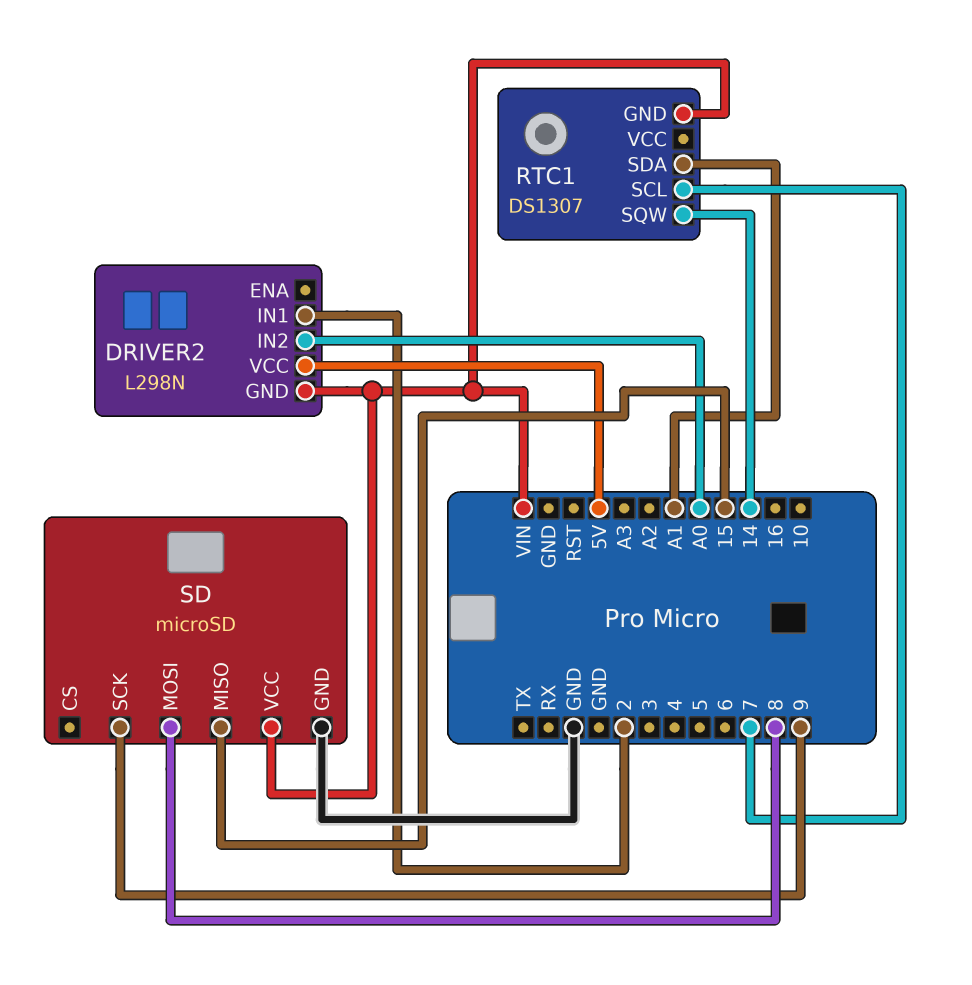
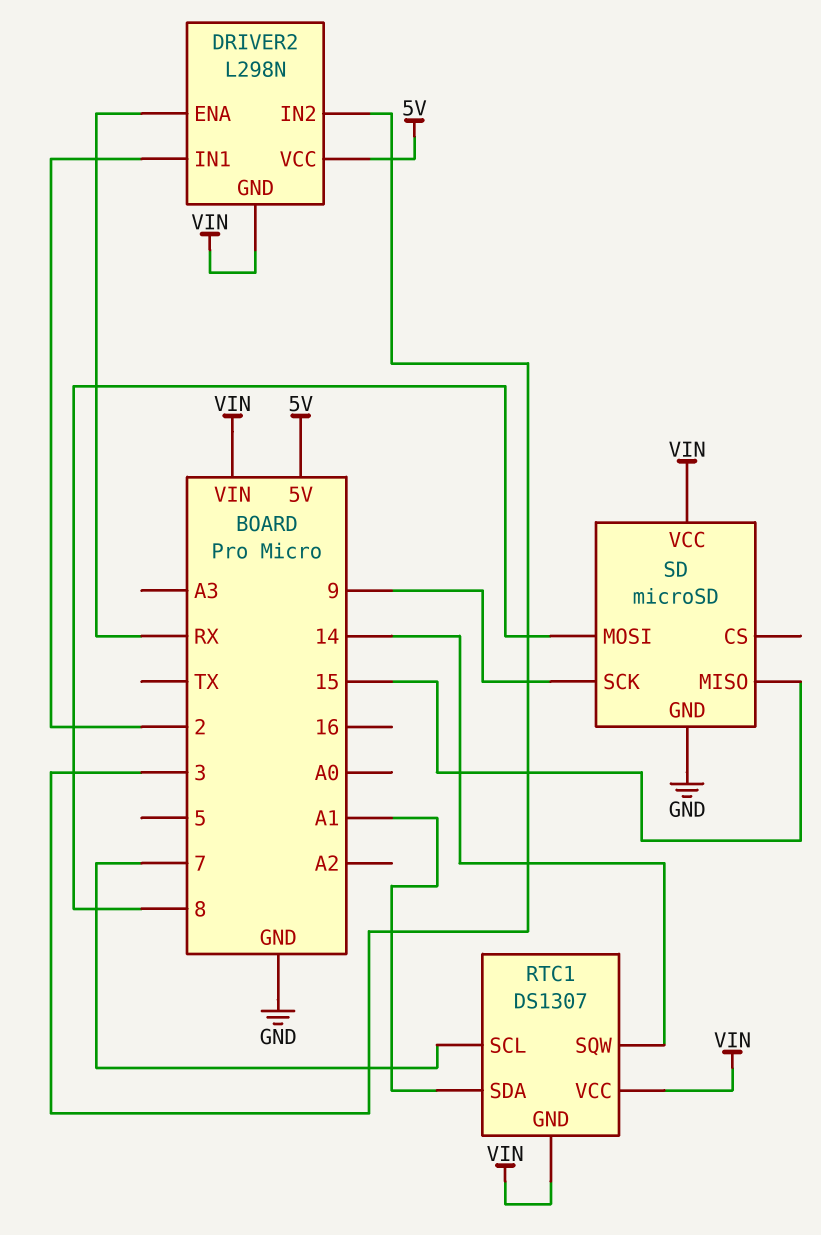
DRIVER2 pin ENA: none -> RX
DRIVER2 pin IN2: A0 -> 3
RTC1 pin VCC: none -> VIN

